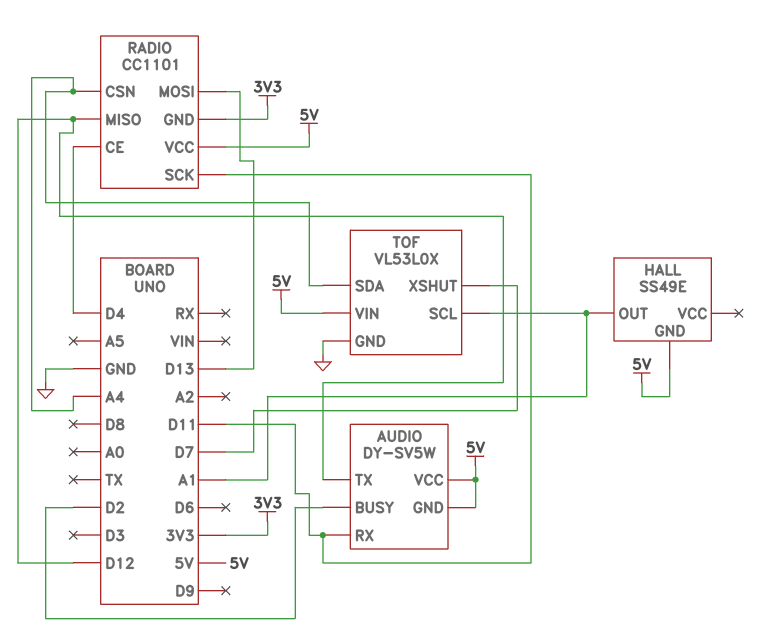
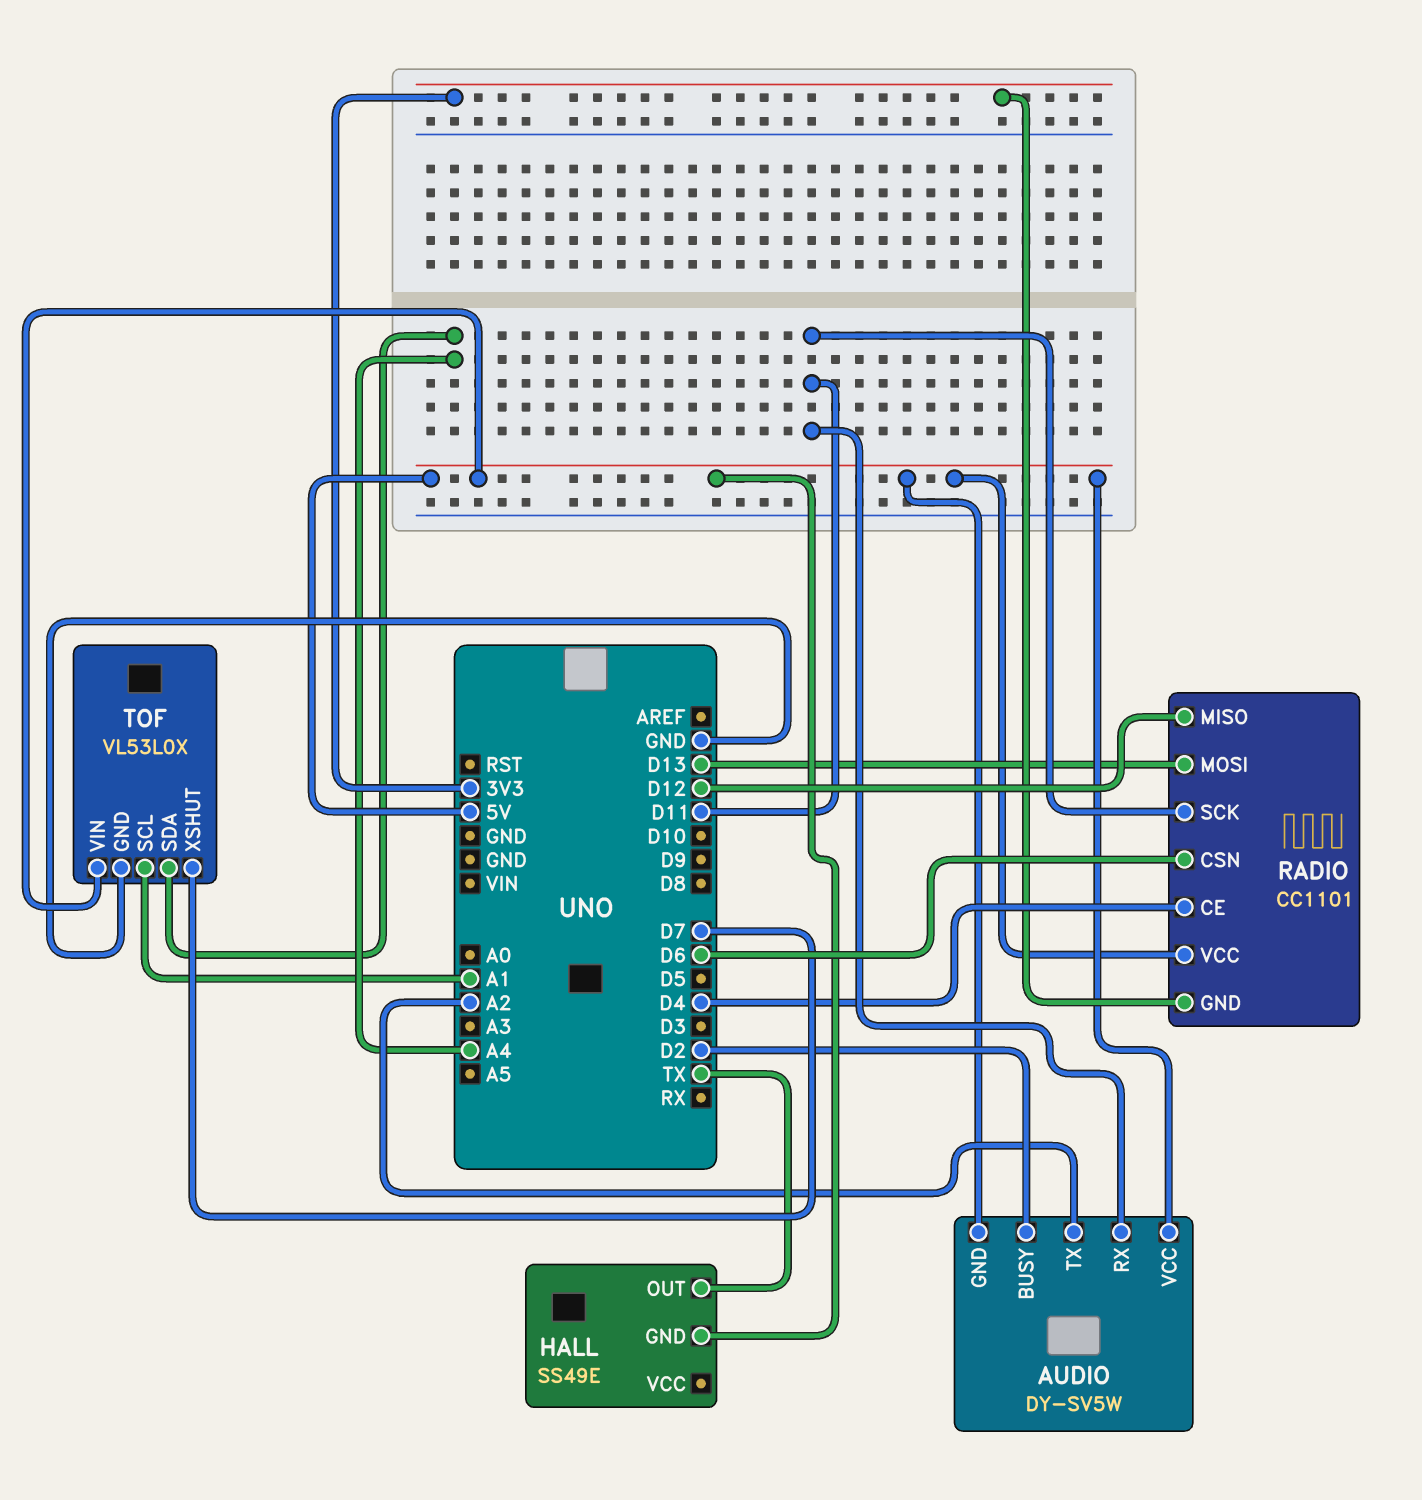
AUDIO pin TX: D12 -> A2
HALL pin OUT: A1 -> TX
RADIO pin CSN: A4 -> D6

